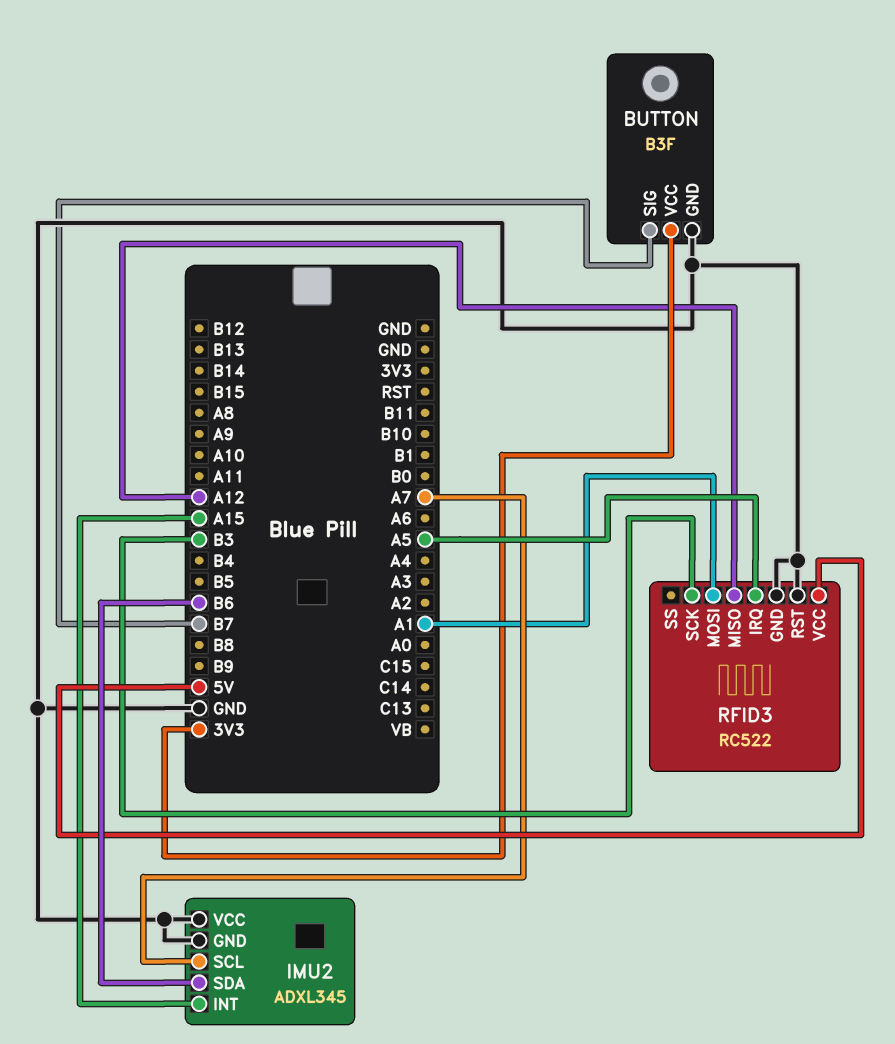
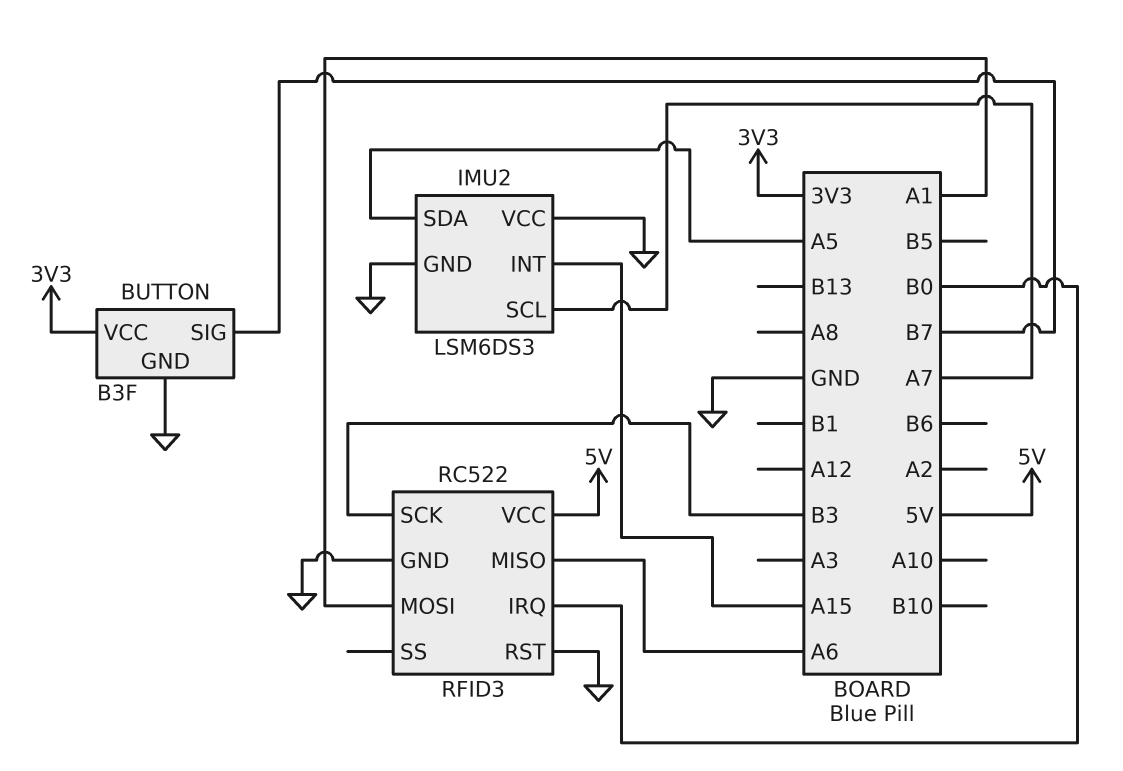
IMU2: ADXL345 -> LSM6DS3
IMU2 pin SDA: B6 -> A5
RFID3 pin IRQ: A5 -> B0
RFID3 pin MISO: A12 -> A6

